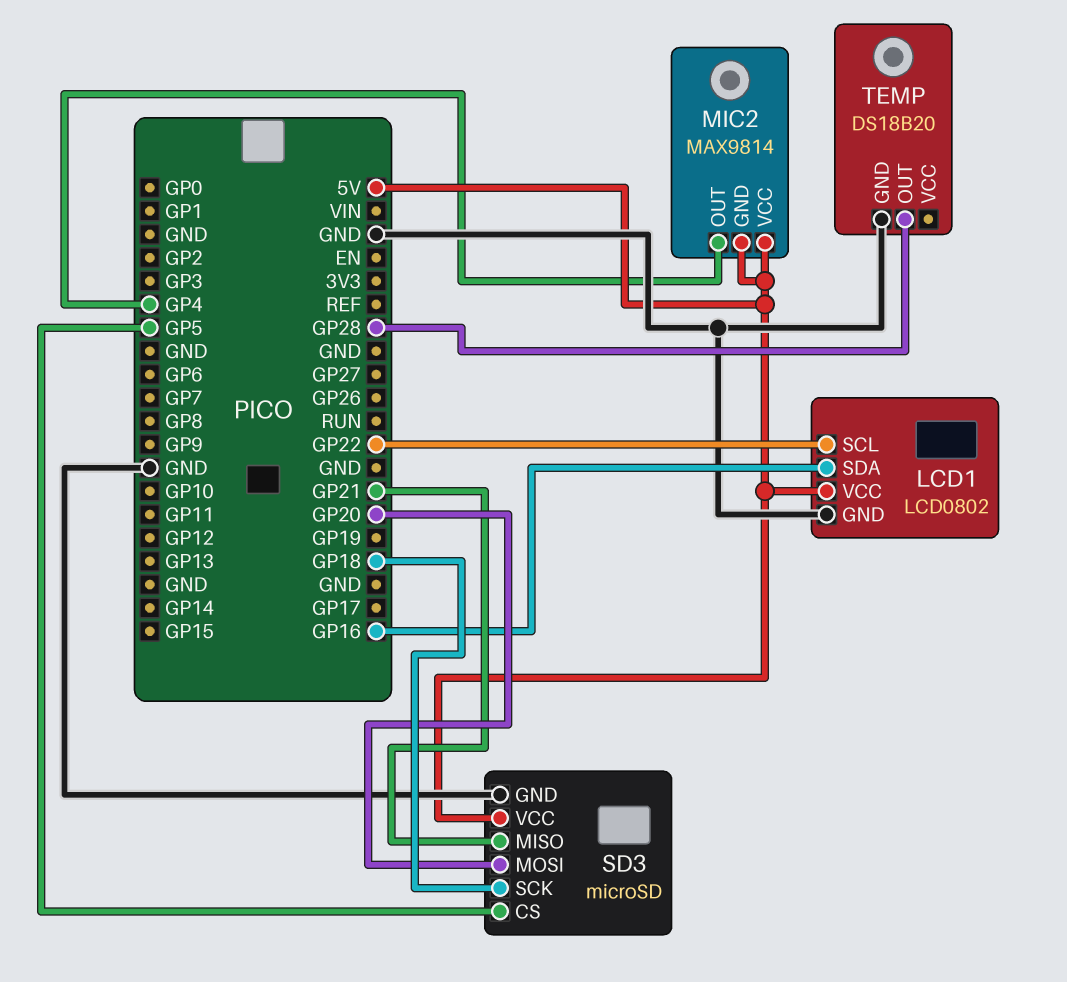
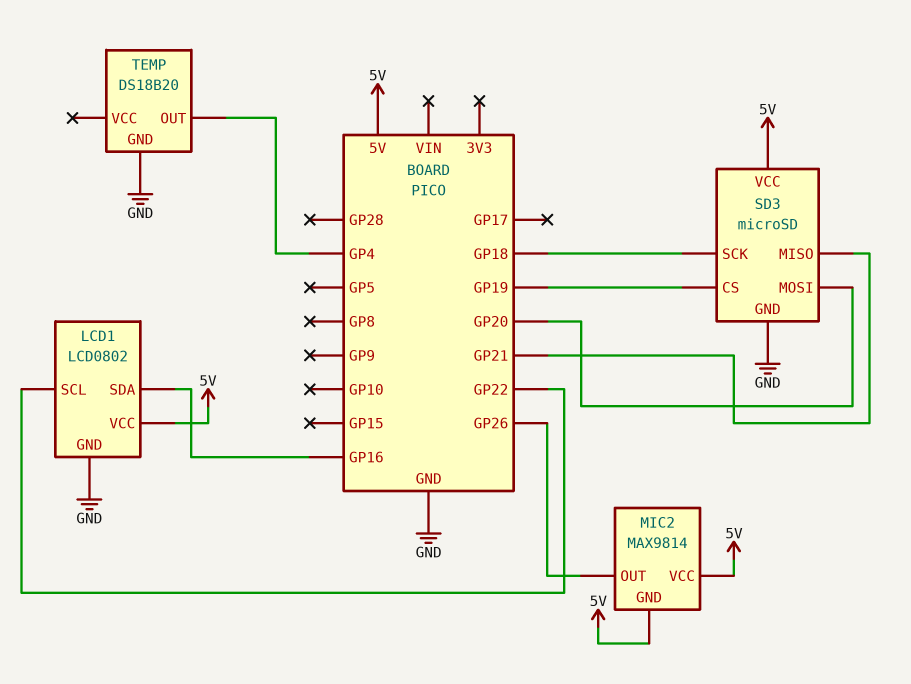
MIC2 pin OUT: GP4 -> GP26
SD3 pin CS: GP5 -> GP19
TEMP pin OUT: GP28 -> GP4

